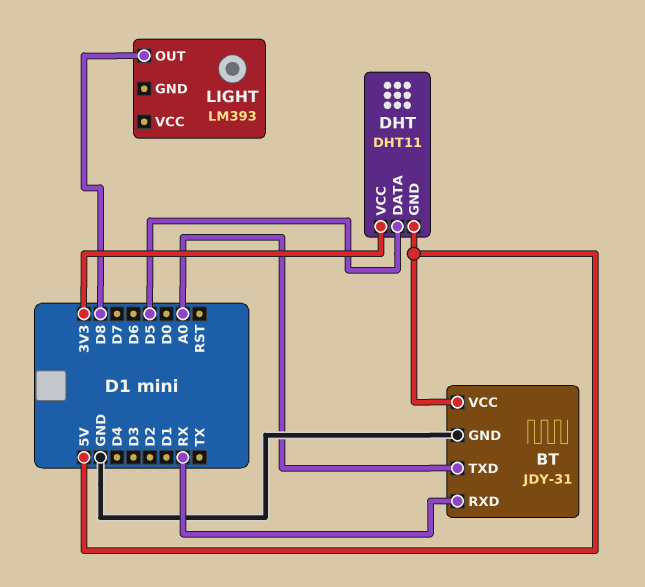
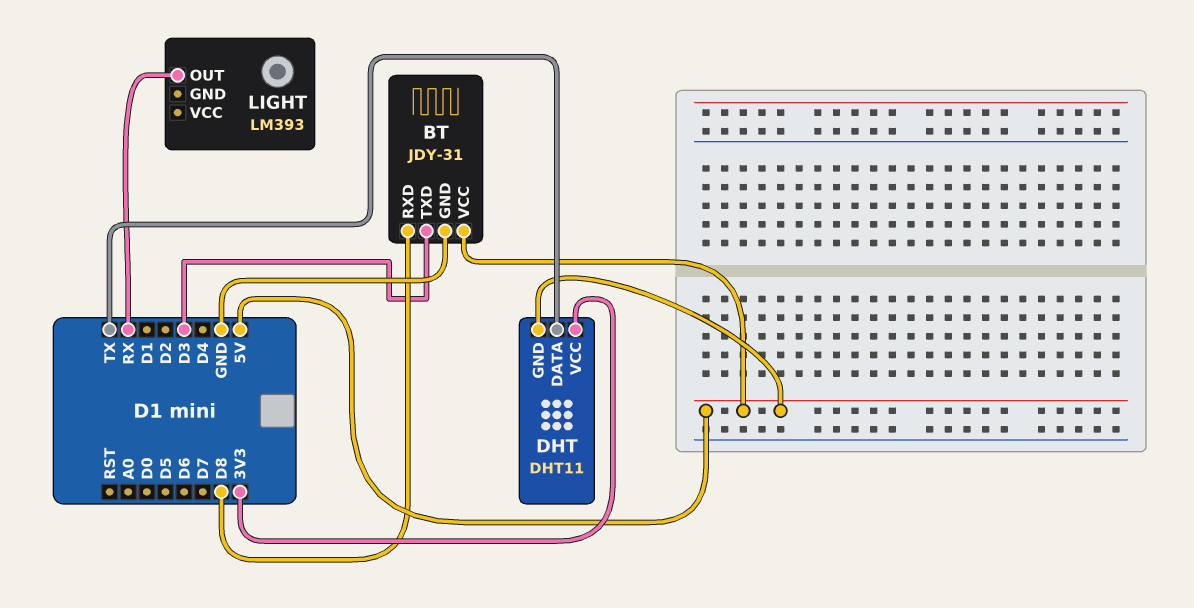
BT pin RXD: RX -> D8
BT pin TXD: A0 -> D3
DHT pin DATA: D5 -> TX
LIGHT pin OUT: D8 -> RX

